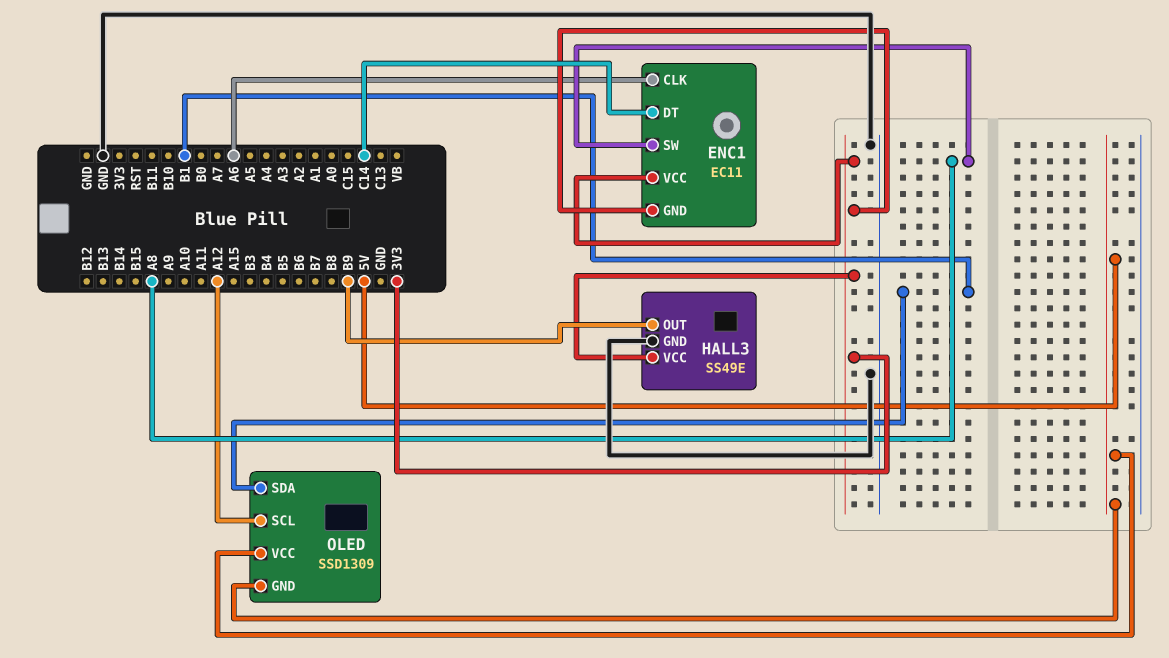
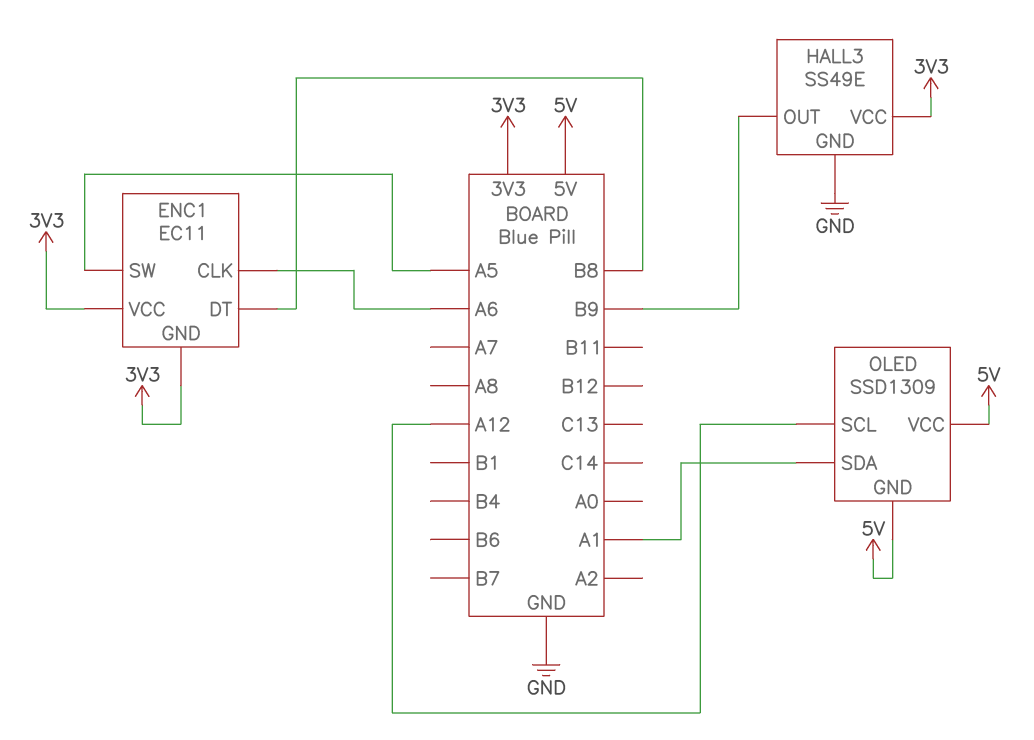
ENC1 pin DT: C14 -> B8
ENC1 pin SW: A8 -> A5
OLED pin SDA: B1 -> A1

